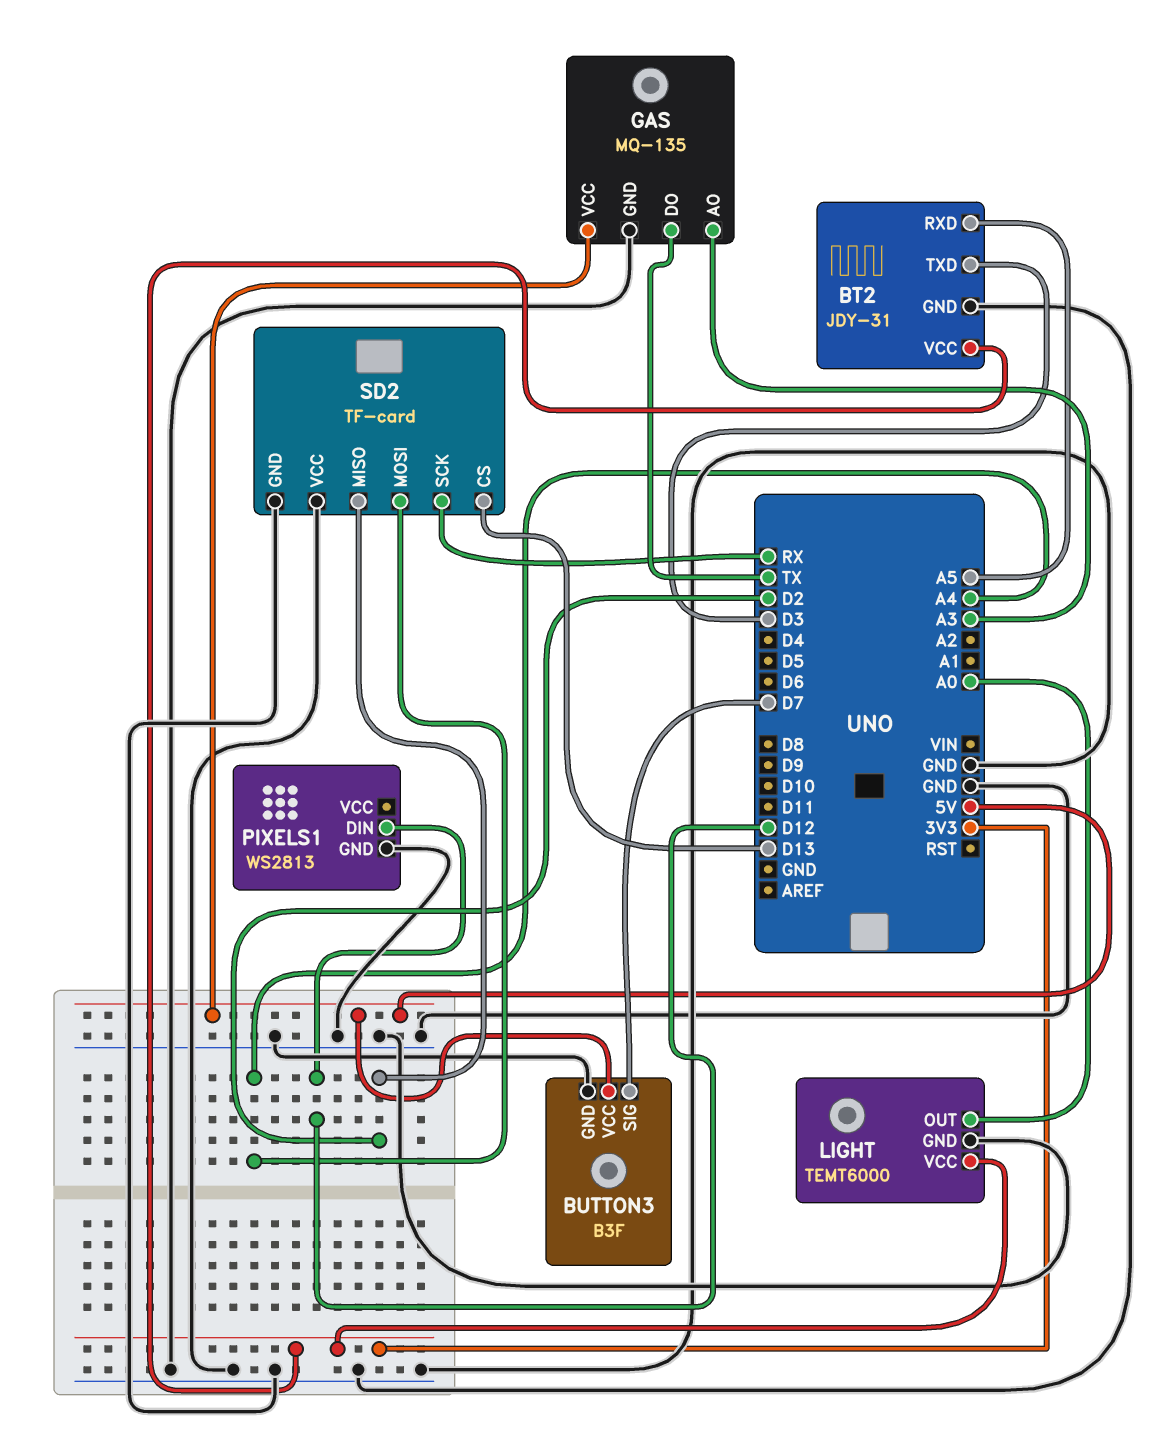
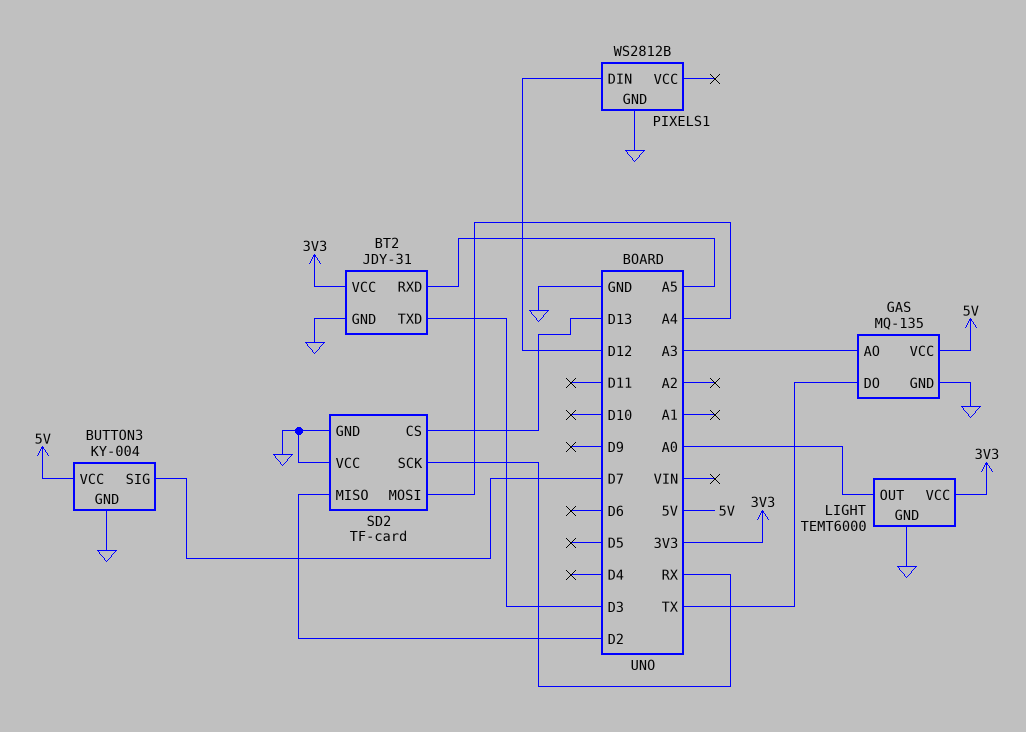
BUTTON3: B3F -> KY-004
PIXELS1: WS2813 -> WS2812B

